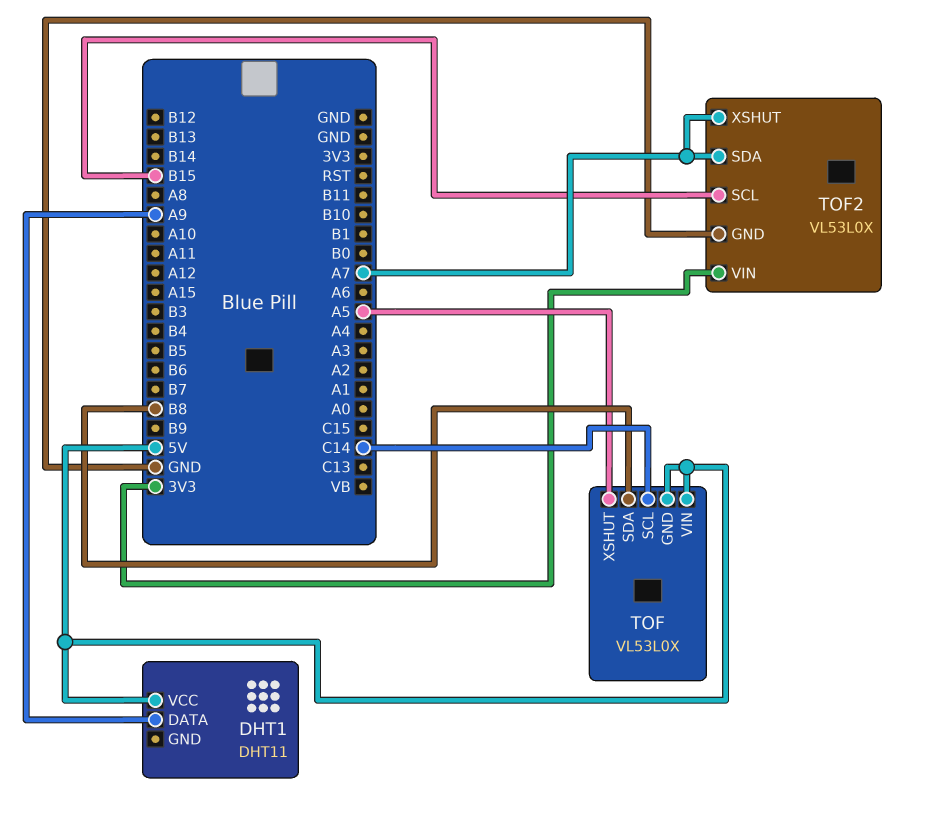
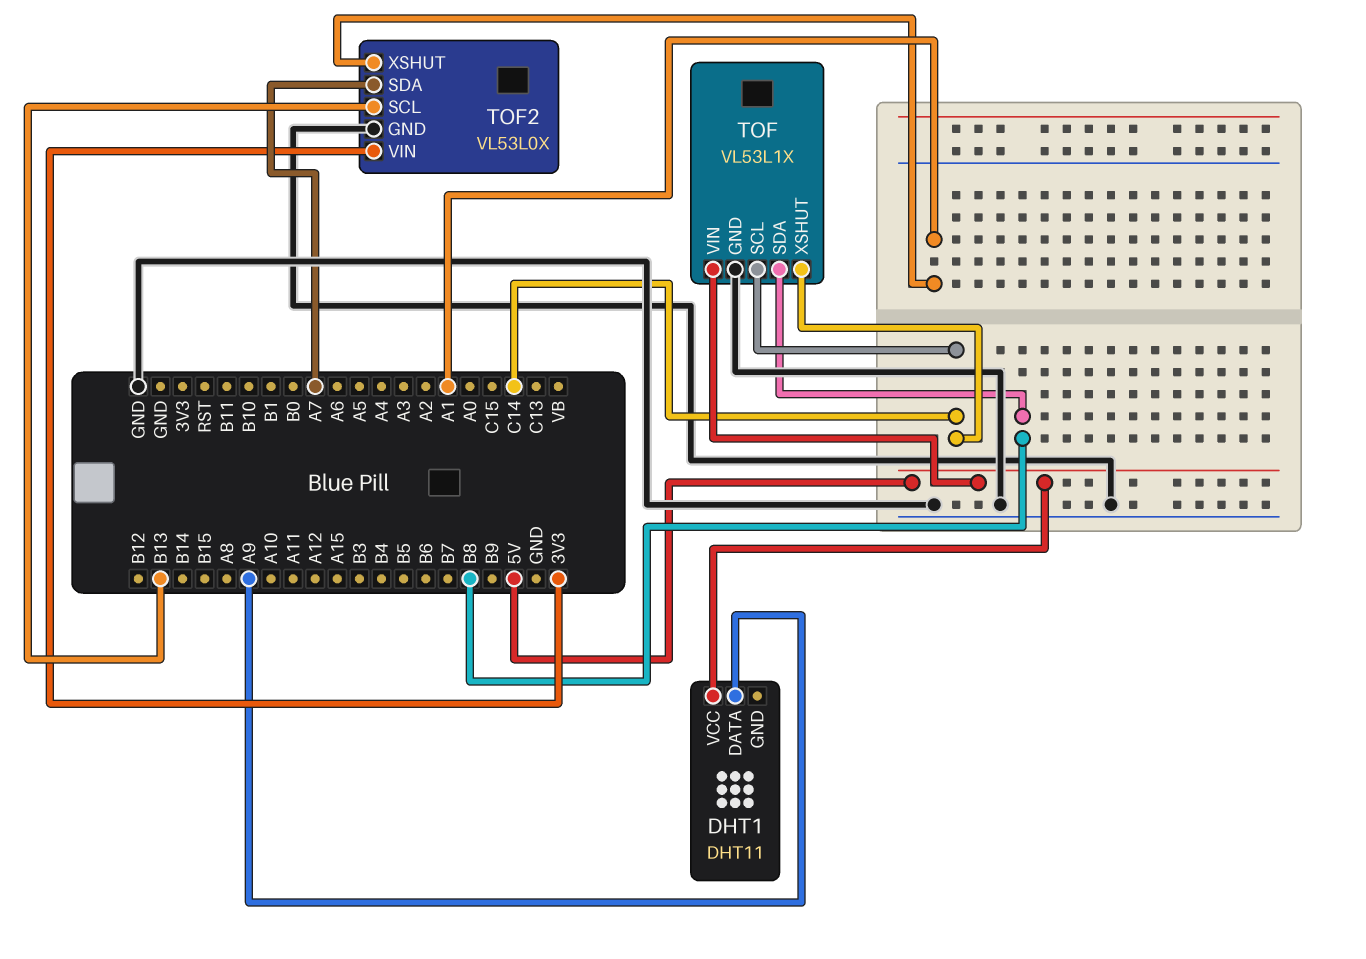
TOF: VL53L0X -> VL53L1X
TOF pin GND: 5V -> GND
TOF pin XSHUT: A5 -> C14
TOF2 pin SCL: B15 -> B13
TOF2 pin XSHUT: A7 -> A1

